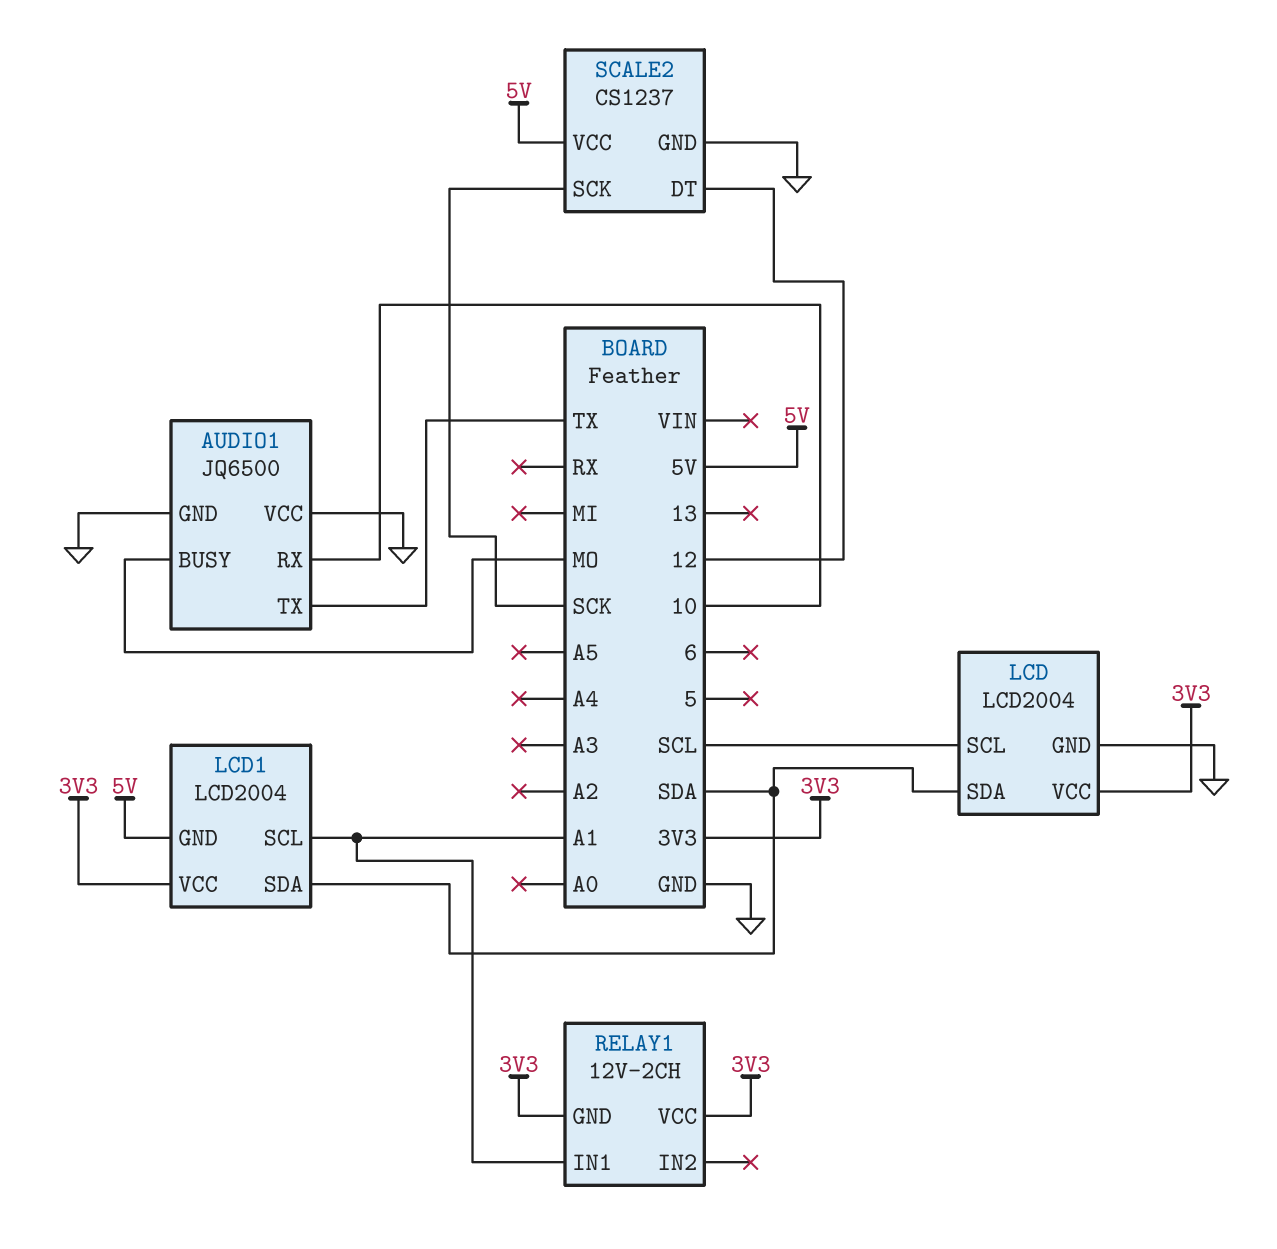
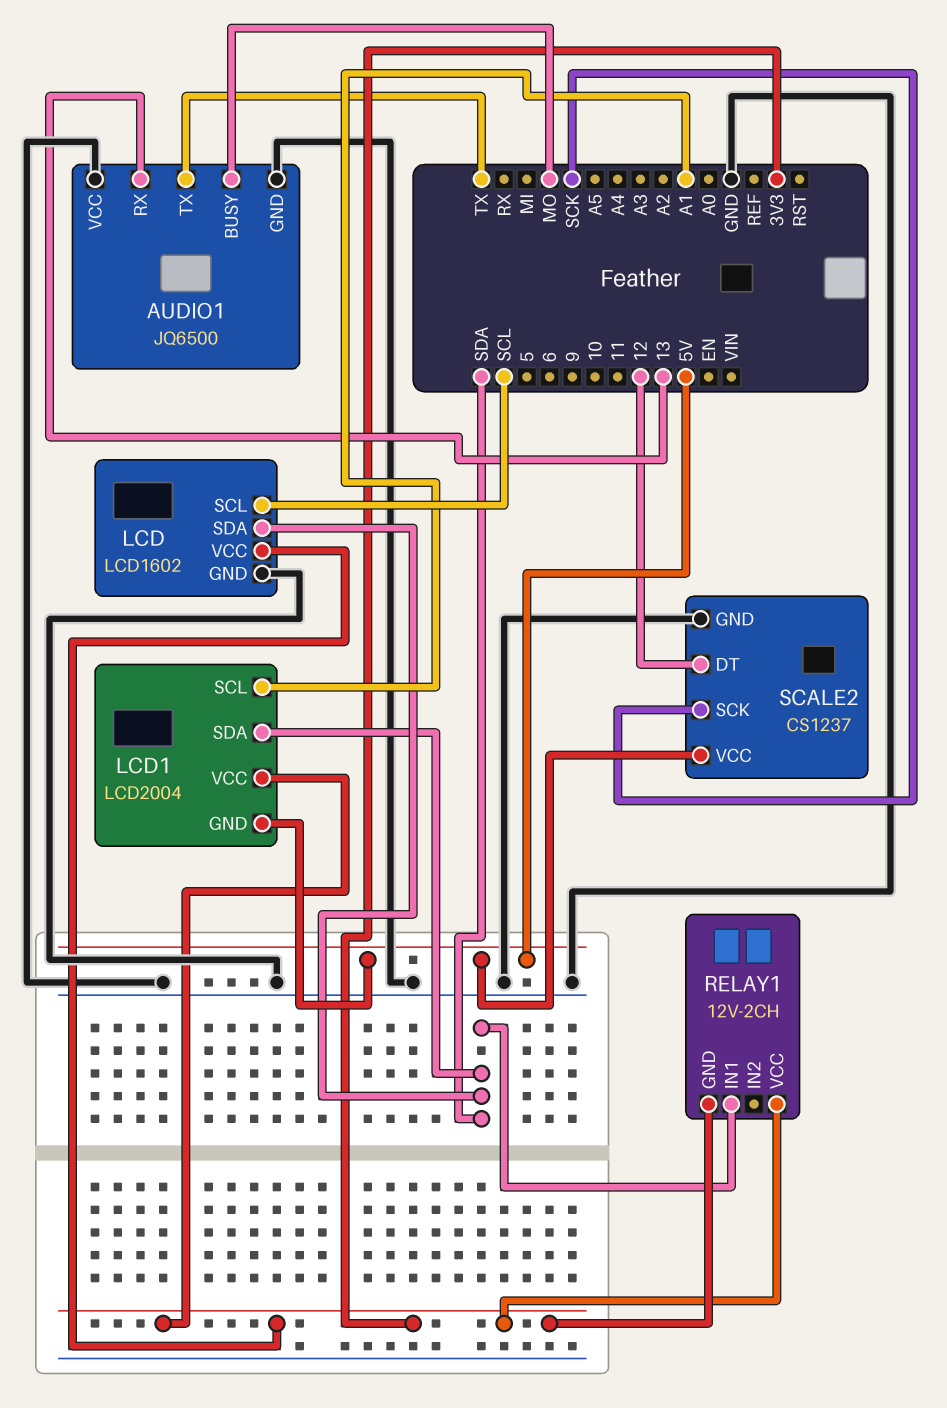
AUDIO1 pin RX: 10 -> 13
LCD: LCD2004 -> LCD1602
RELAY1 pin IN1: A1 -> SDA

